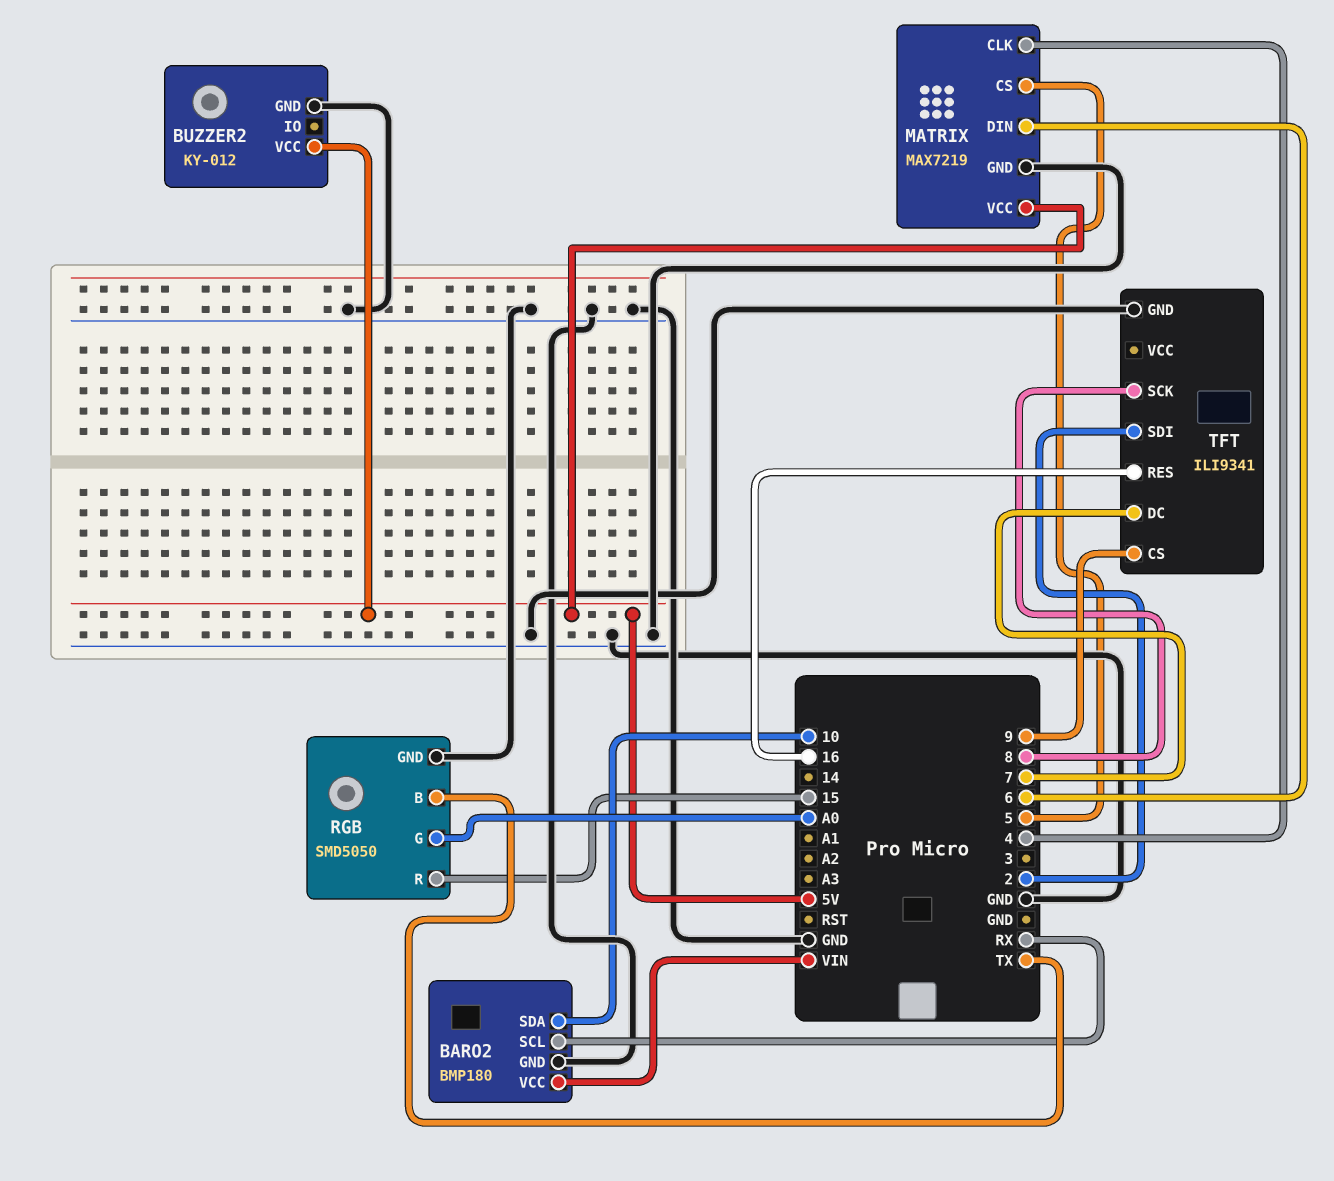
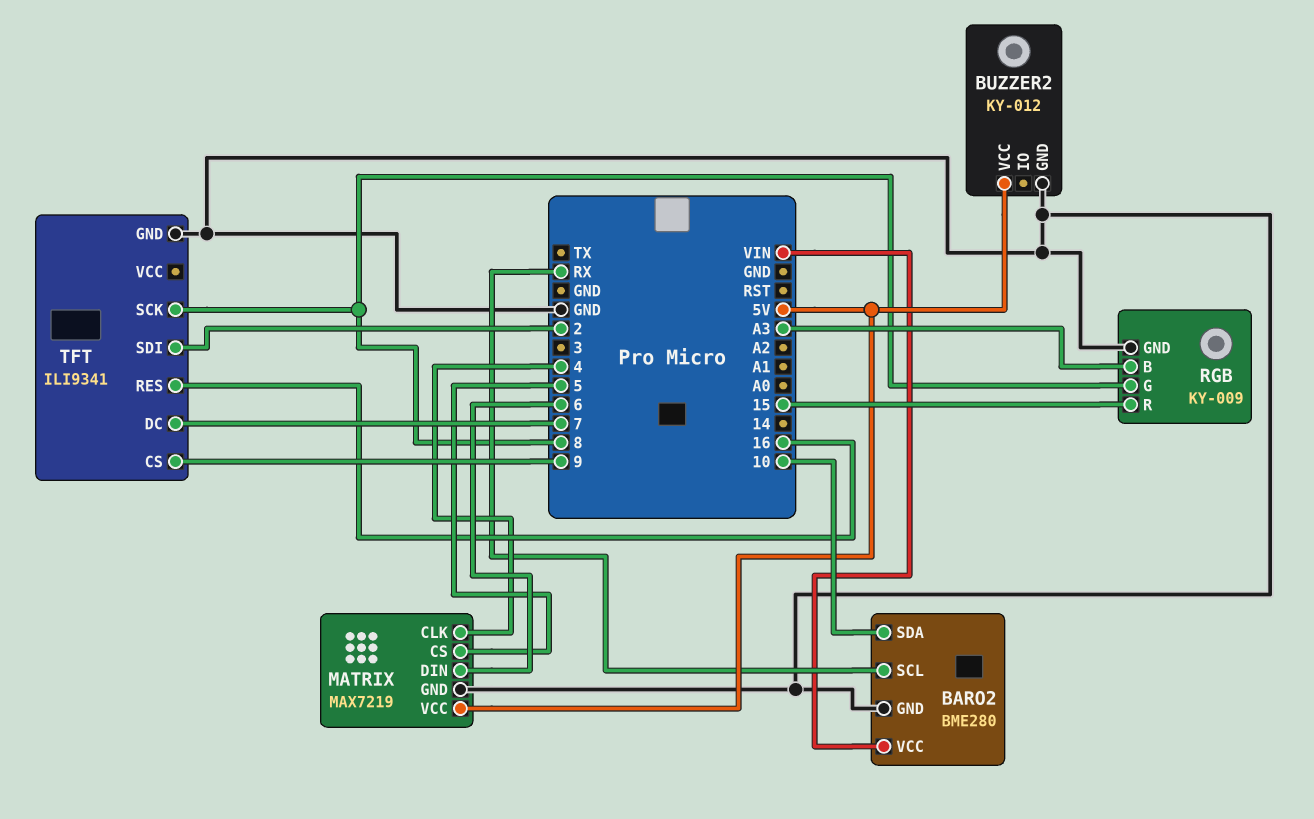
BARO2: BMP180 -> BME280
RGB: SMD5050 -> KY-009
RGB pin B: TX -> A3
RGB pin G: A0 -> 8

